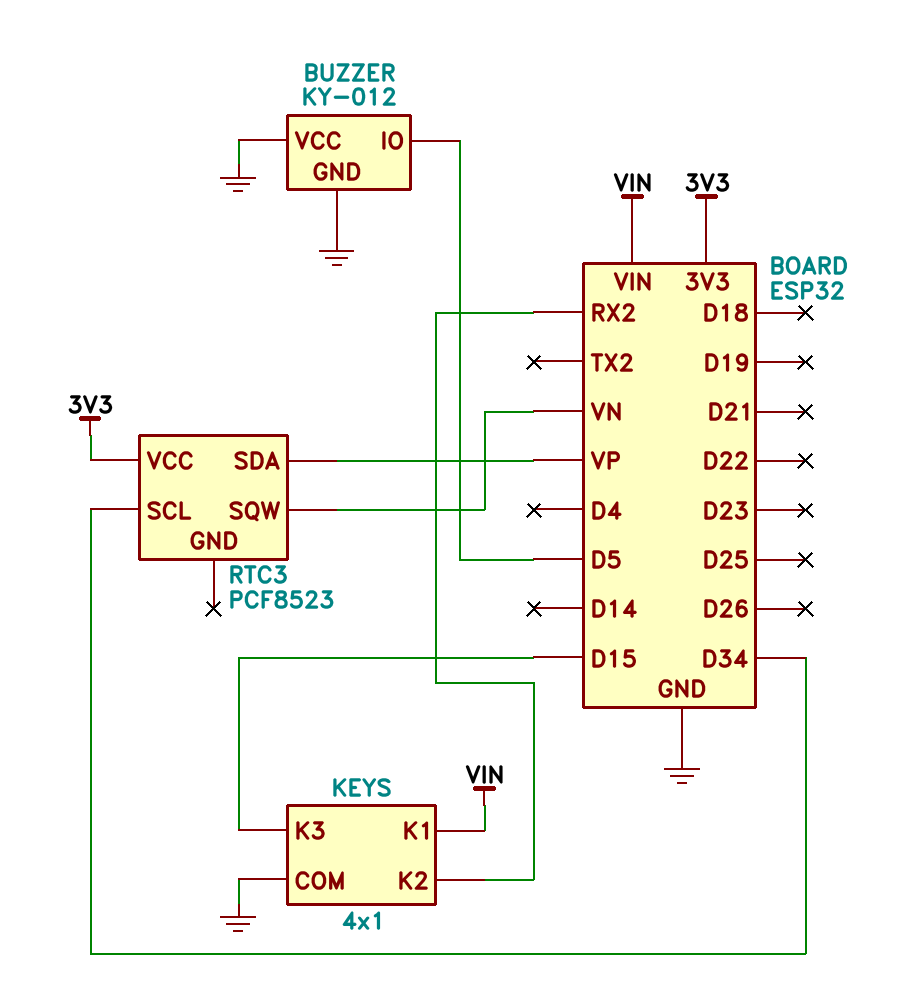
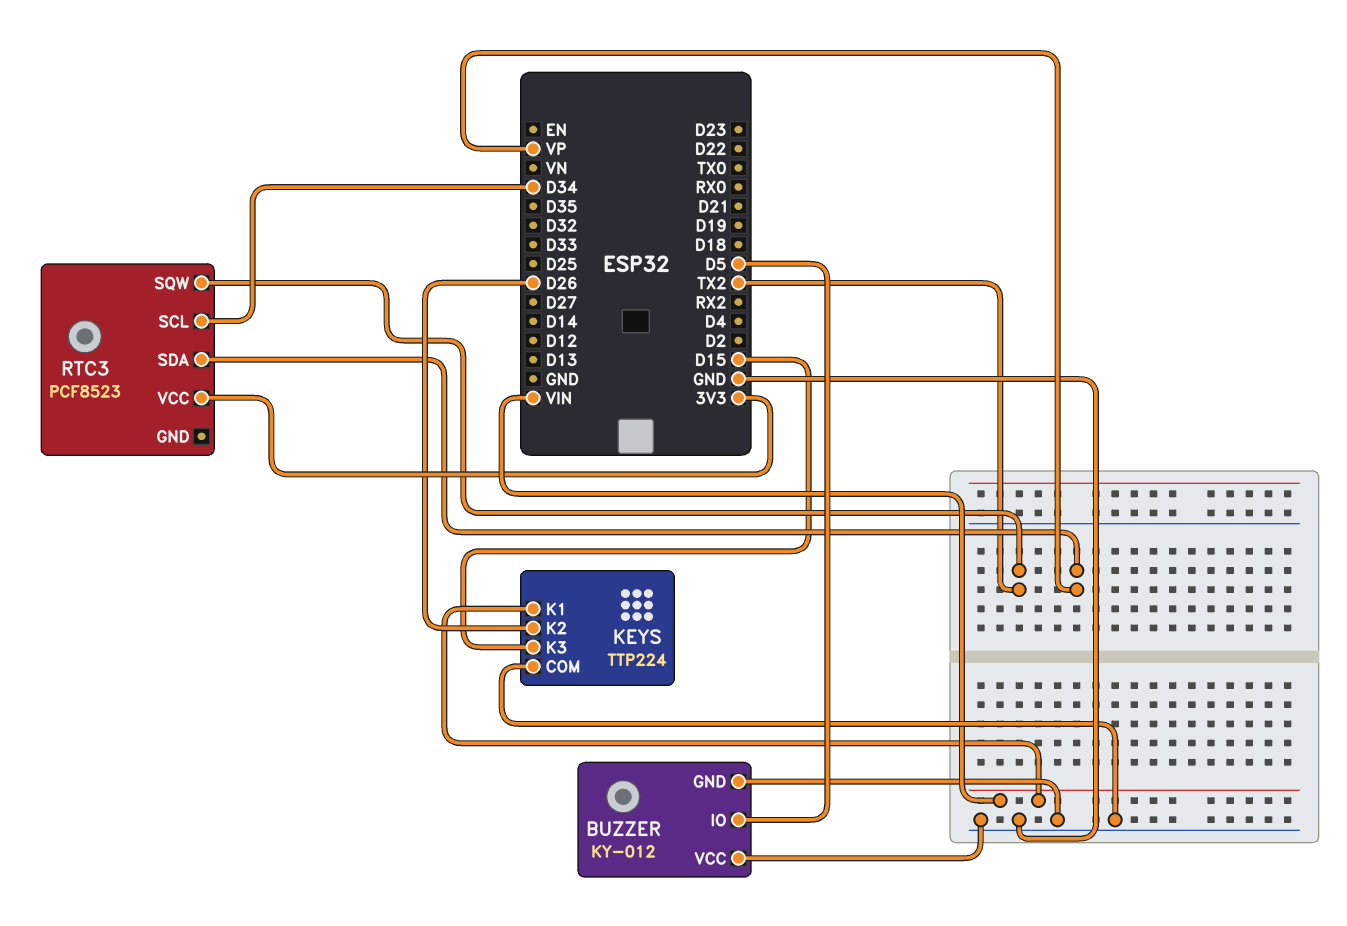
KEYS: 4x1 -> TTP224
KEYS pin K2: RX2 -> D26
RTC3 pin SQW: VN -> TX2

